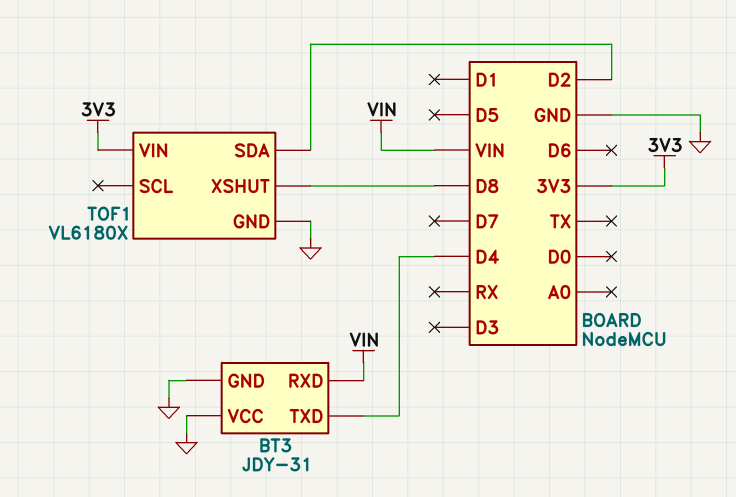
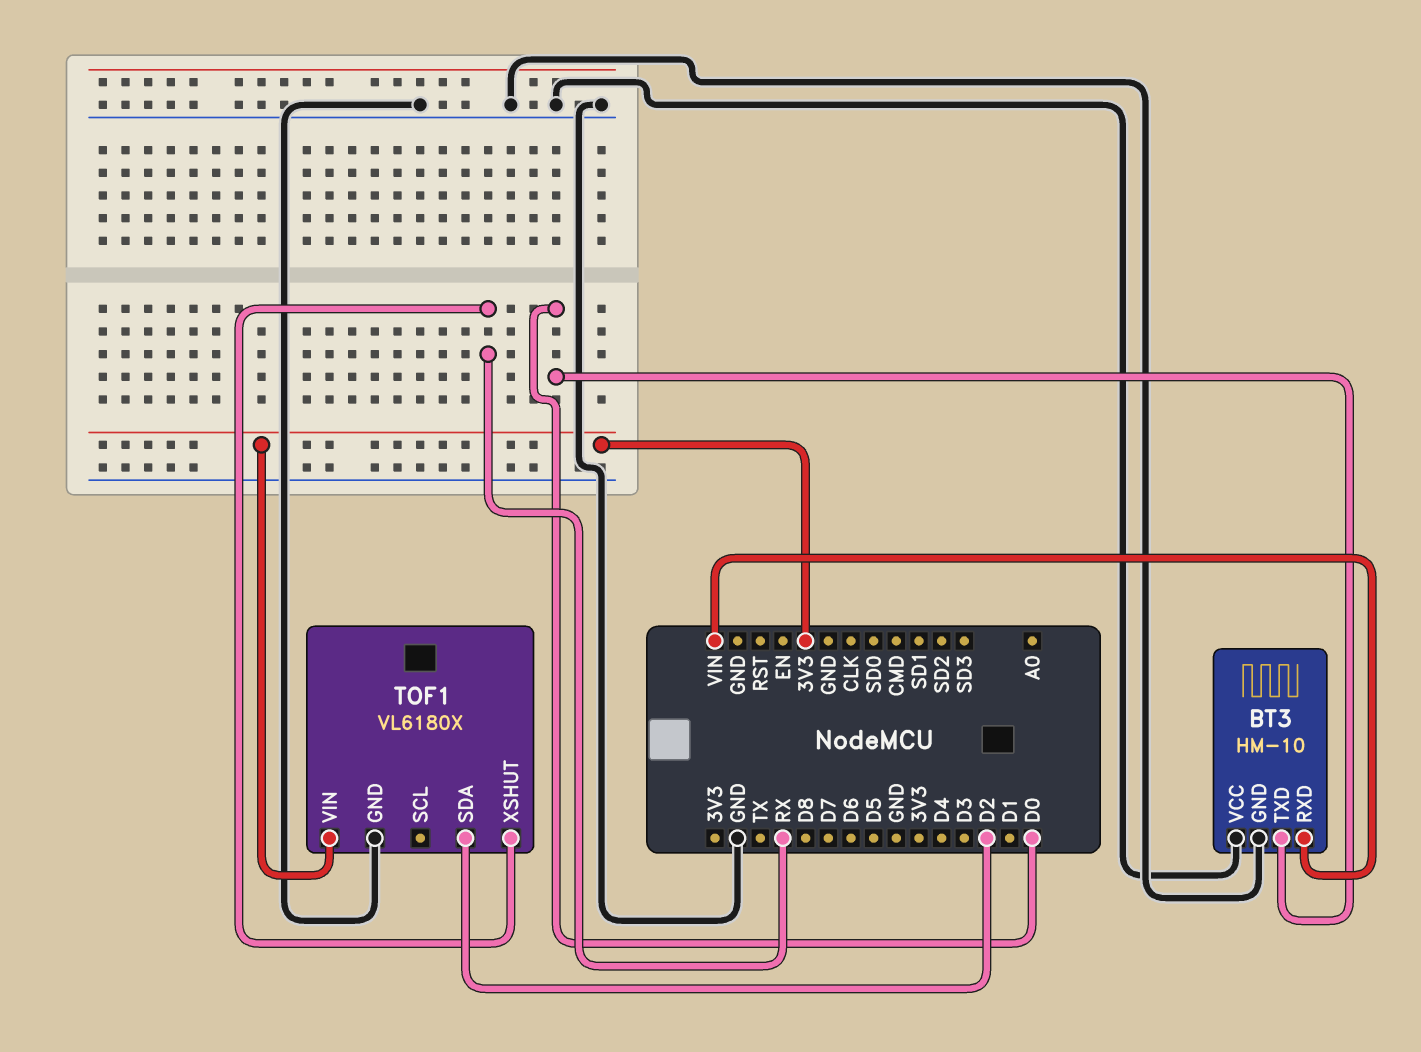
BT3: JDY-31 -> HM-10
BT3 pin TXD: D4 -> D0
TOF1 pin XSHUT: D8 -> RX

